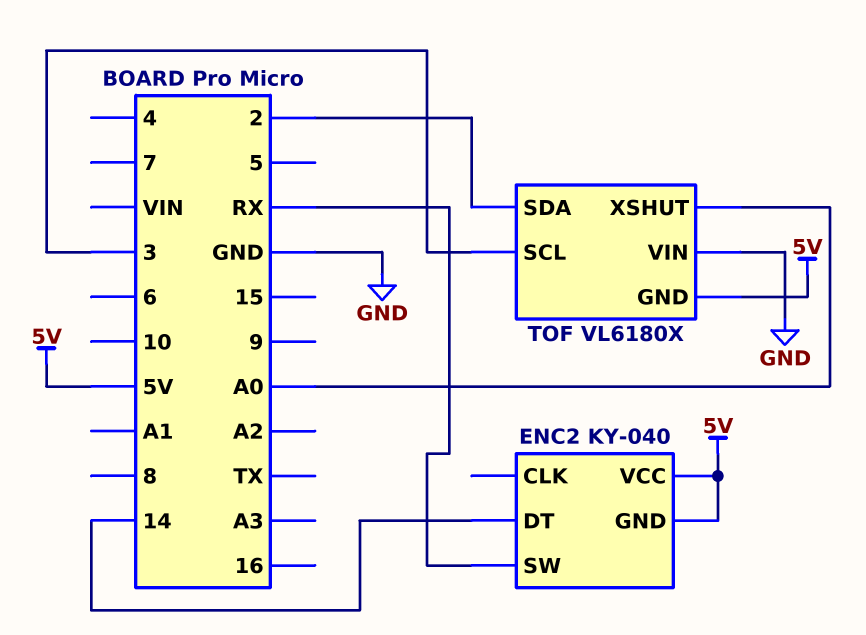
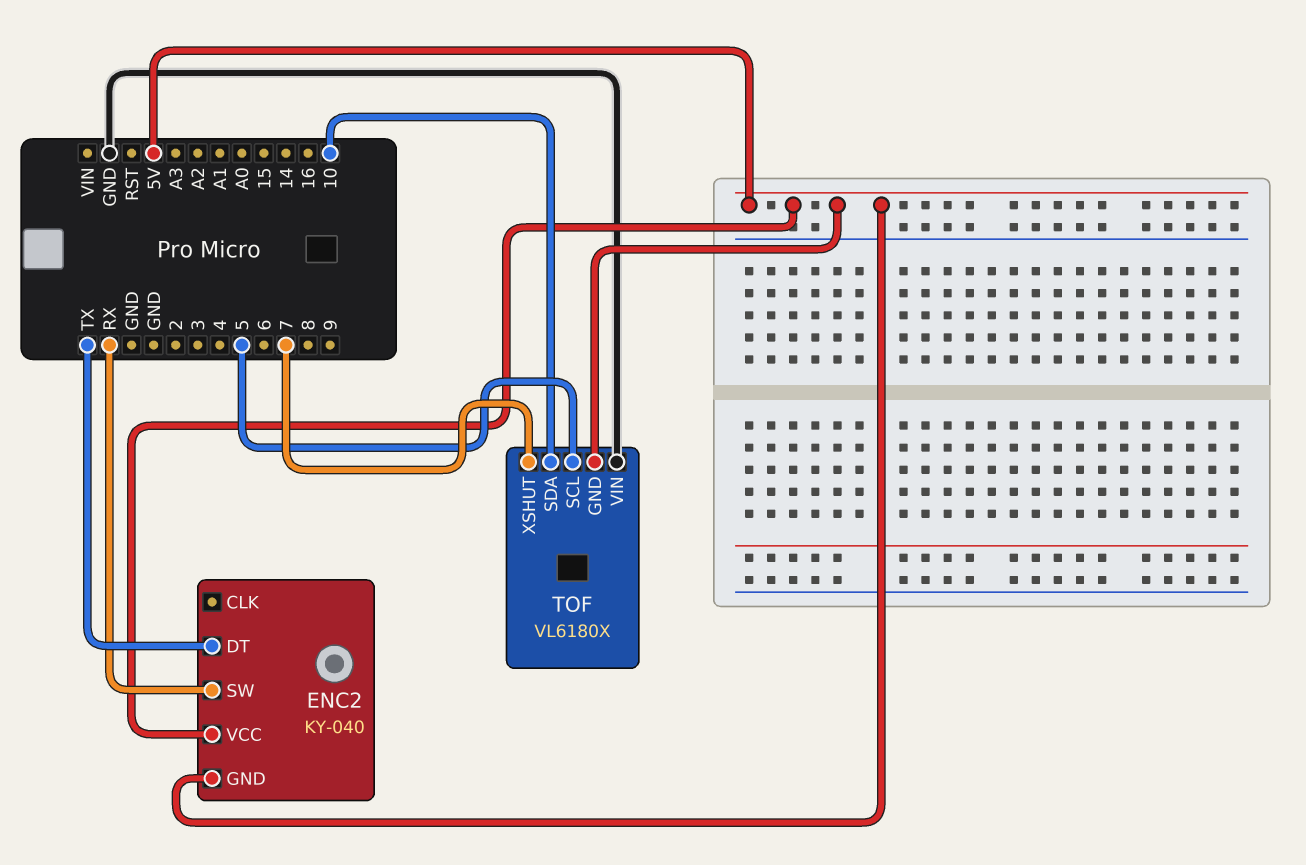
ENC2 pin DT: 14 -> TX
TOF pin SCL: 3 -> 5
TOF pin SDA: 2 -> 10
TOF pin XSHUT: A0 -> 7

